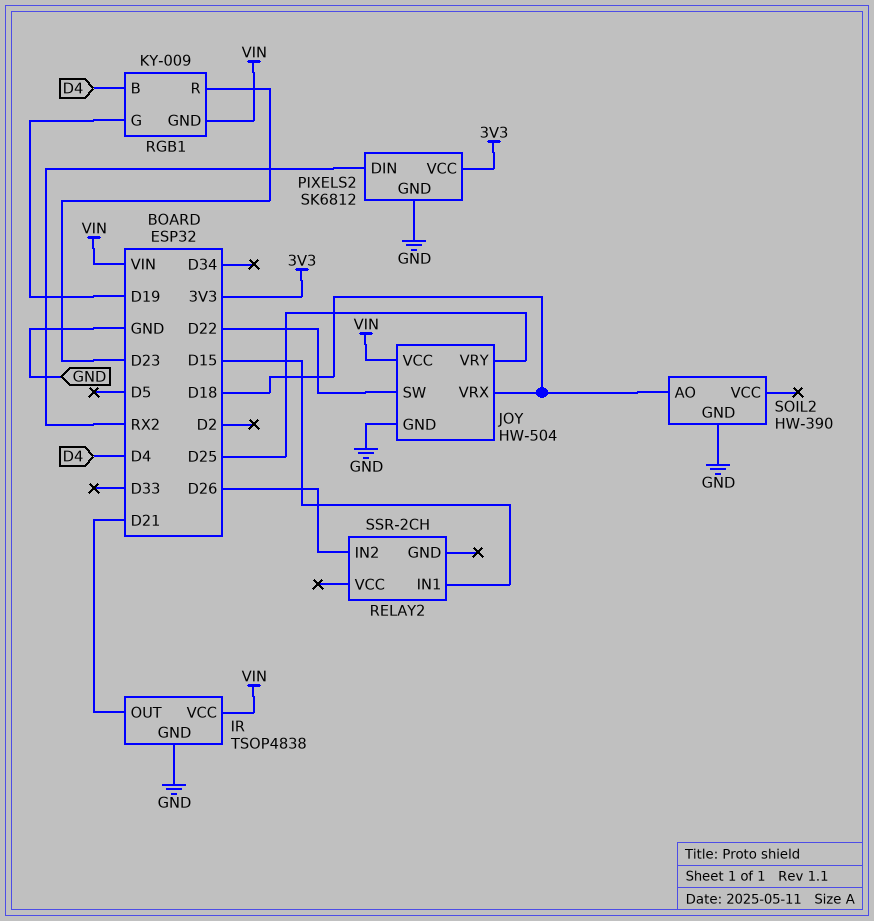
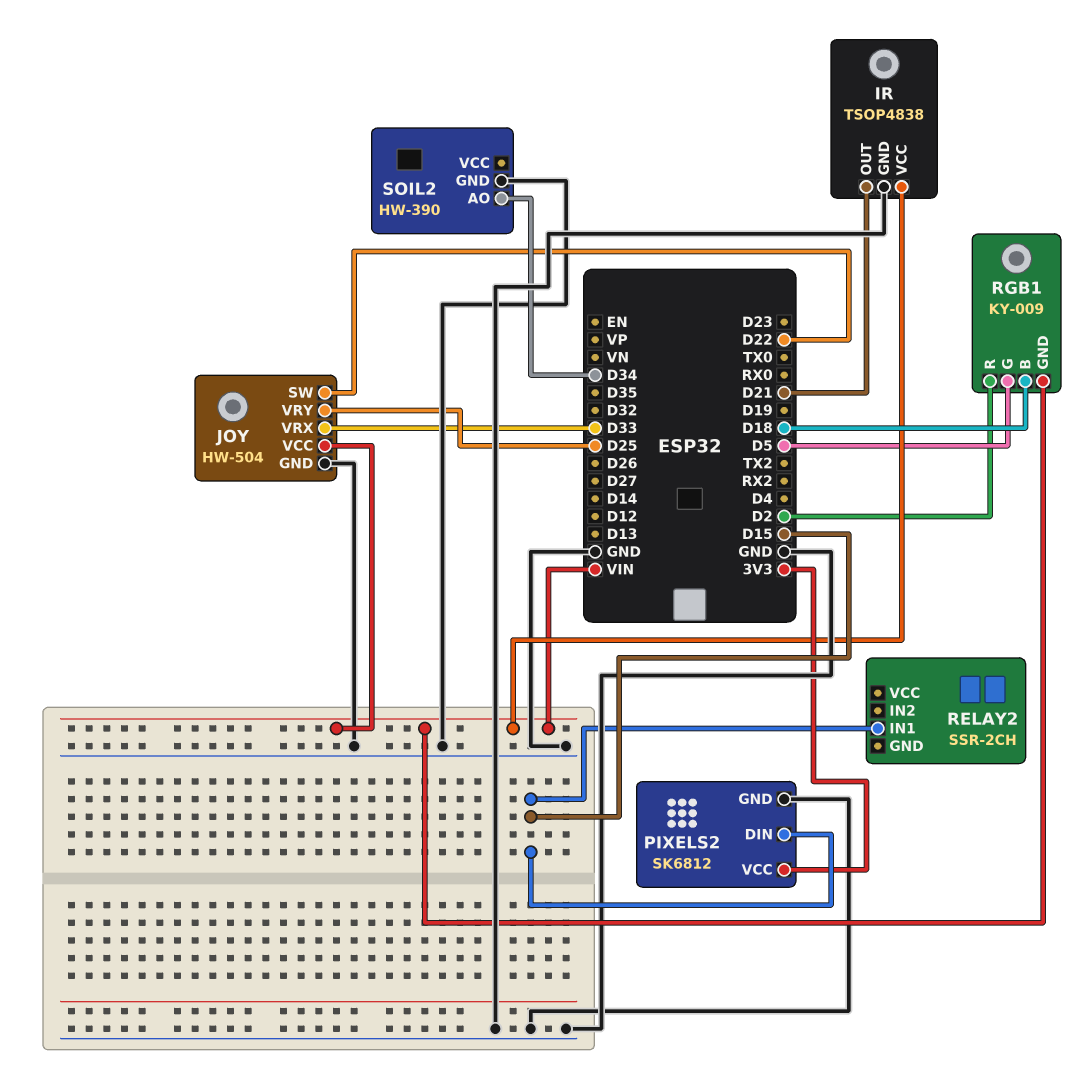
JOY pin VRX: D18 -> D33
PIXELS2 pin DIN: RX2 -> D15
RELAY2 pin IN2: D26 -> none
RGB1 pin B: D4 -> D18
RGB1 pin G: D19 -> D5
RGB1 pin R: D23 -> D2
SOIL2 pin AO: D18 -> D34

